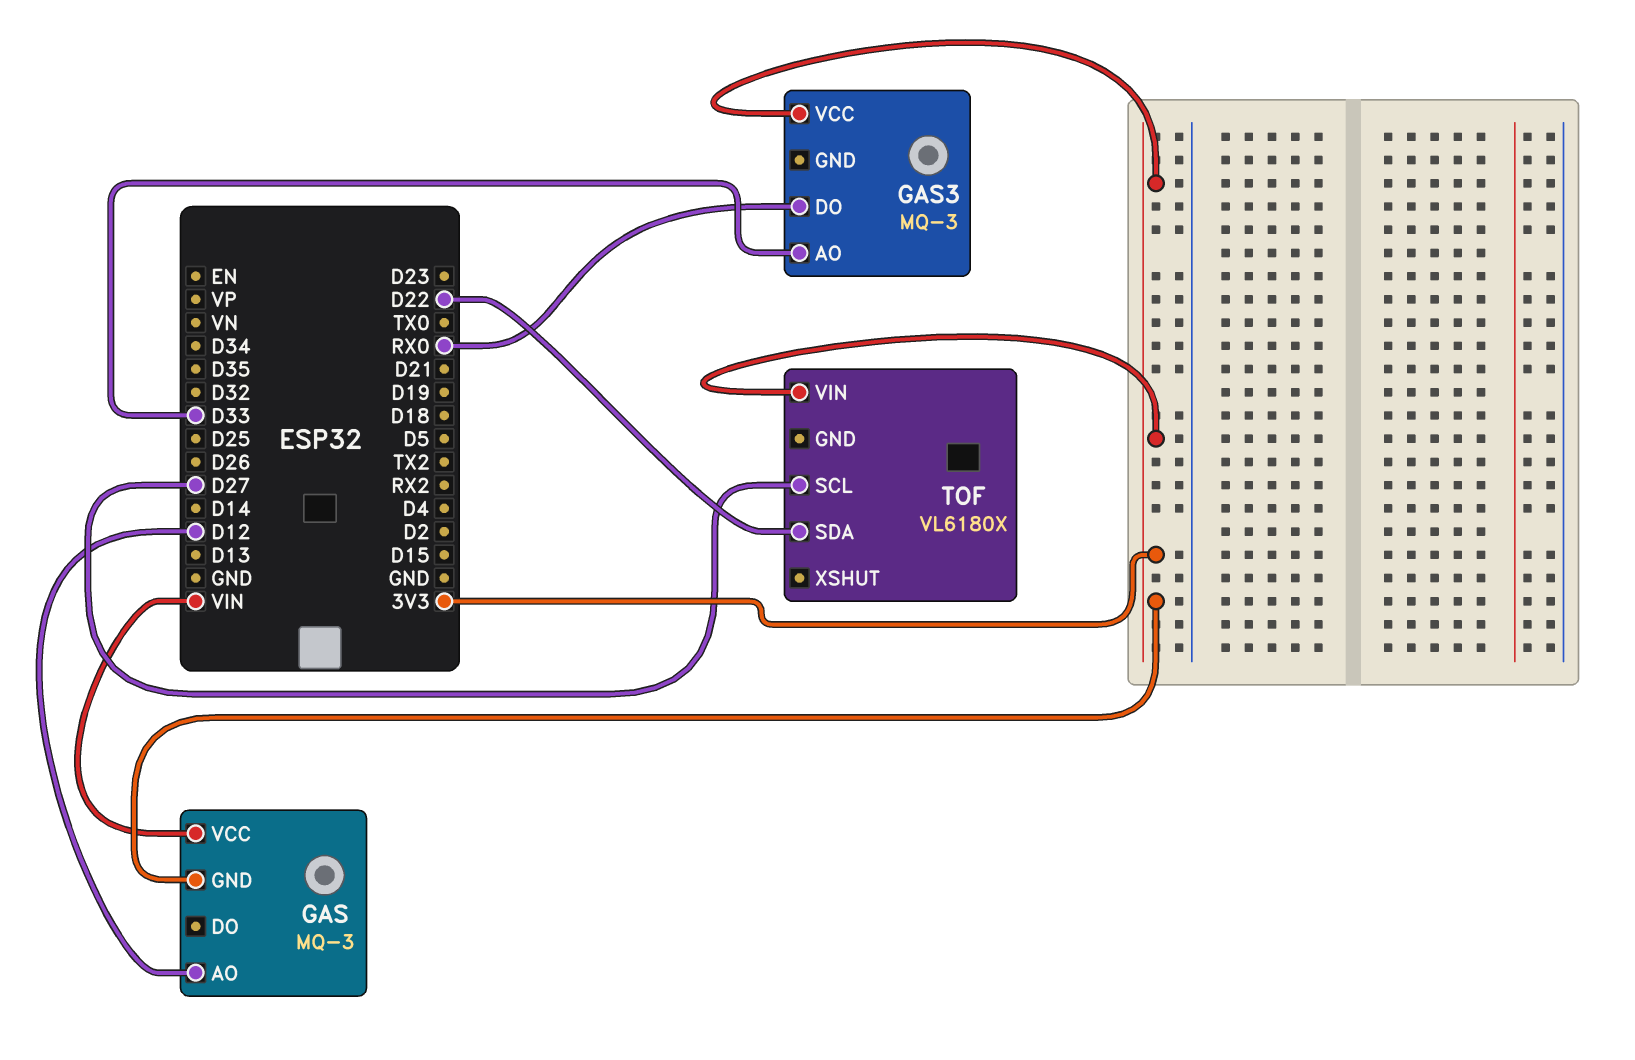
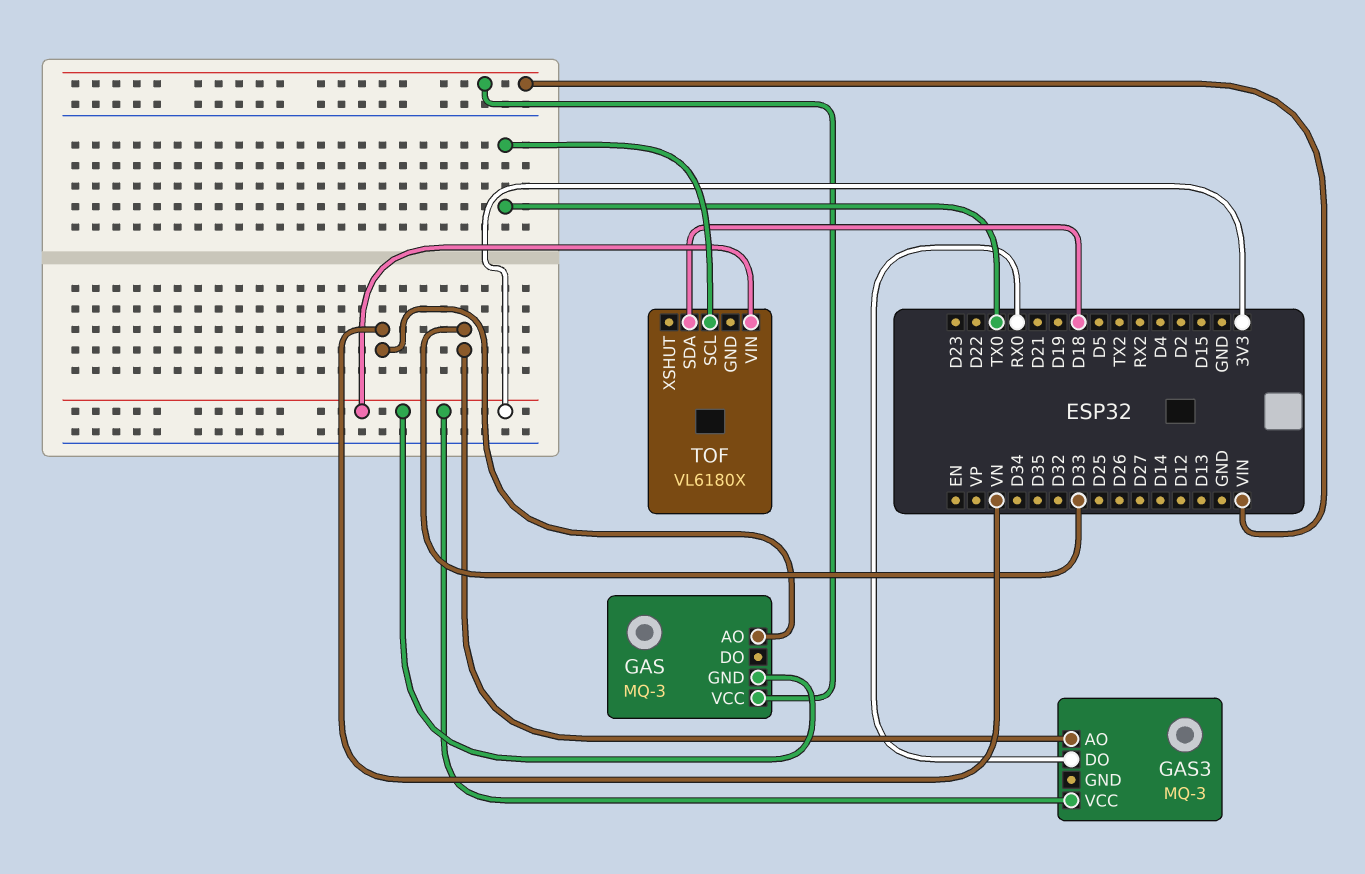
GAS pin AO: D12 -> VN
TOF pin SCL: D27 -> TX0
TOF pin SDA: D22 -> D18

